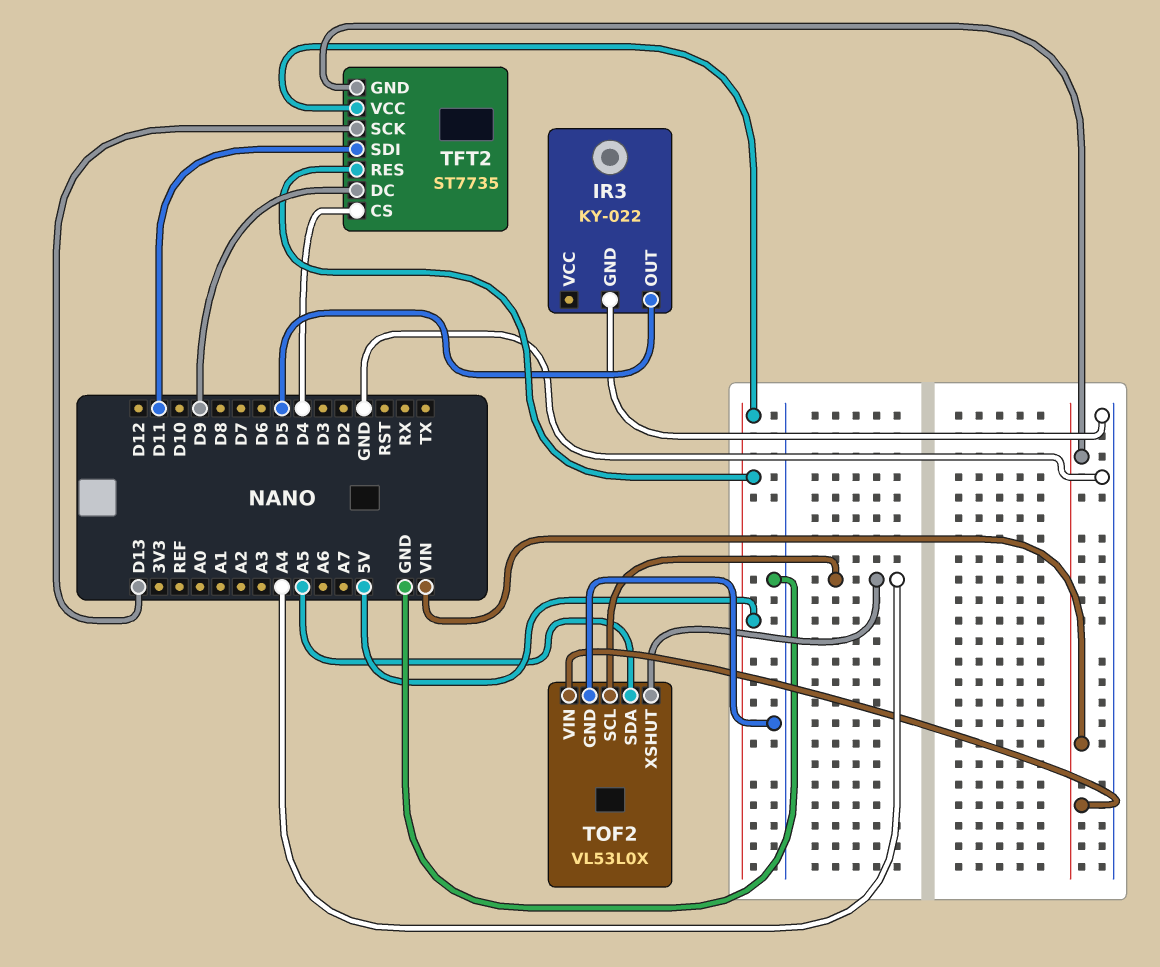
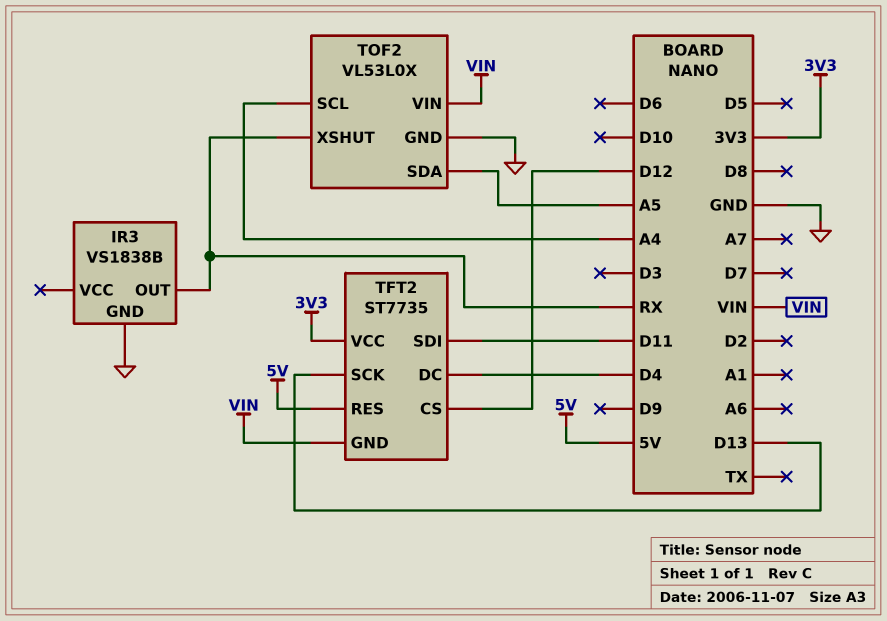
IR3: KY-022 -> VS1838B
IR3 pin OUT: D5 -> RX
TFT2 pin CS: D4 -> D12
TFT2 pin DC: D9 -> D4
TFT2 pin VCC: 5V -> 3V3
TOF2 pin XSHUT: A4 -> RX

